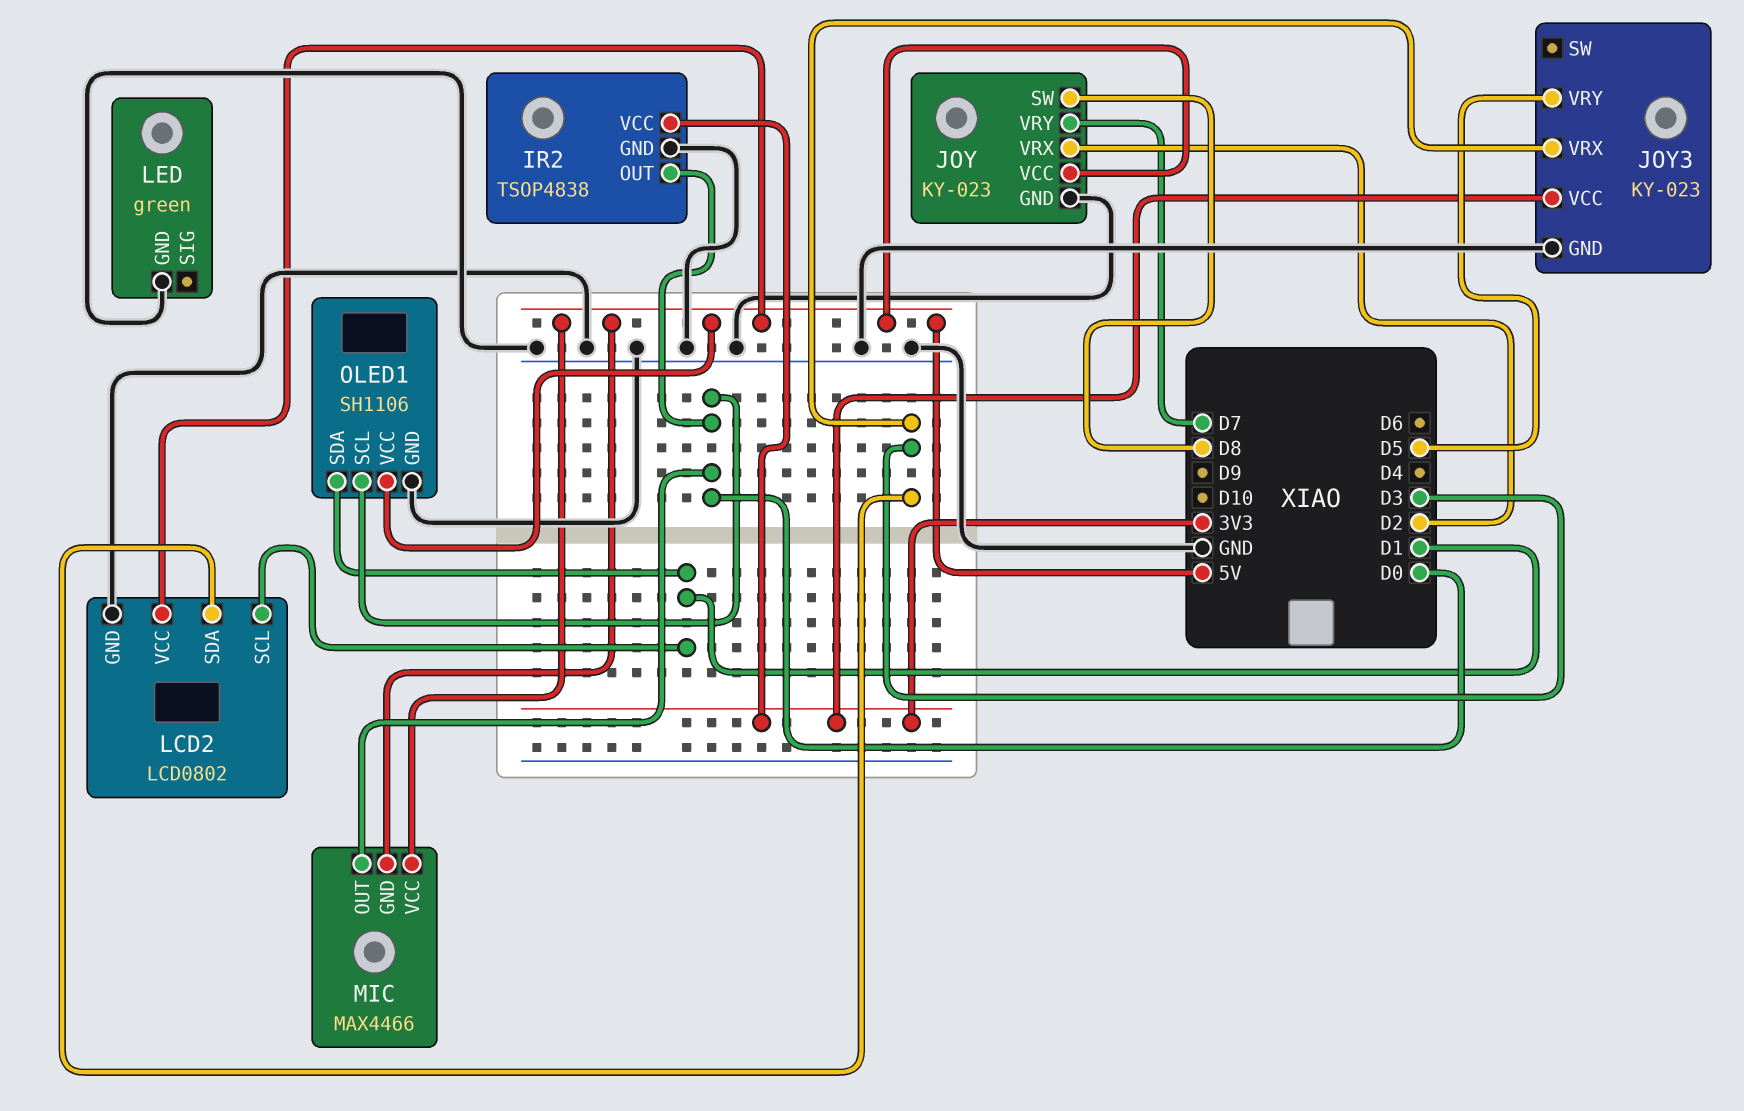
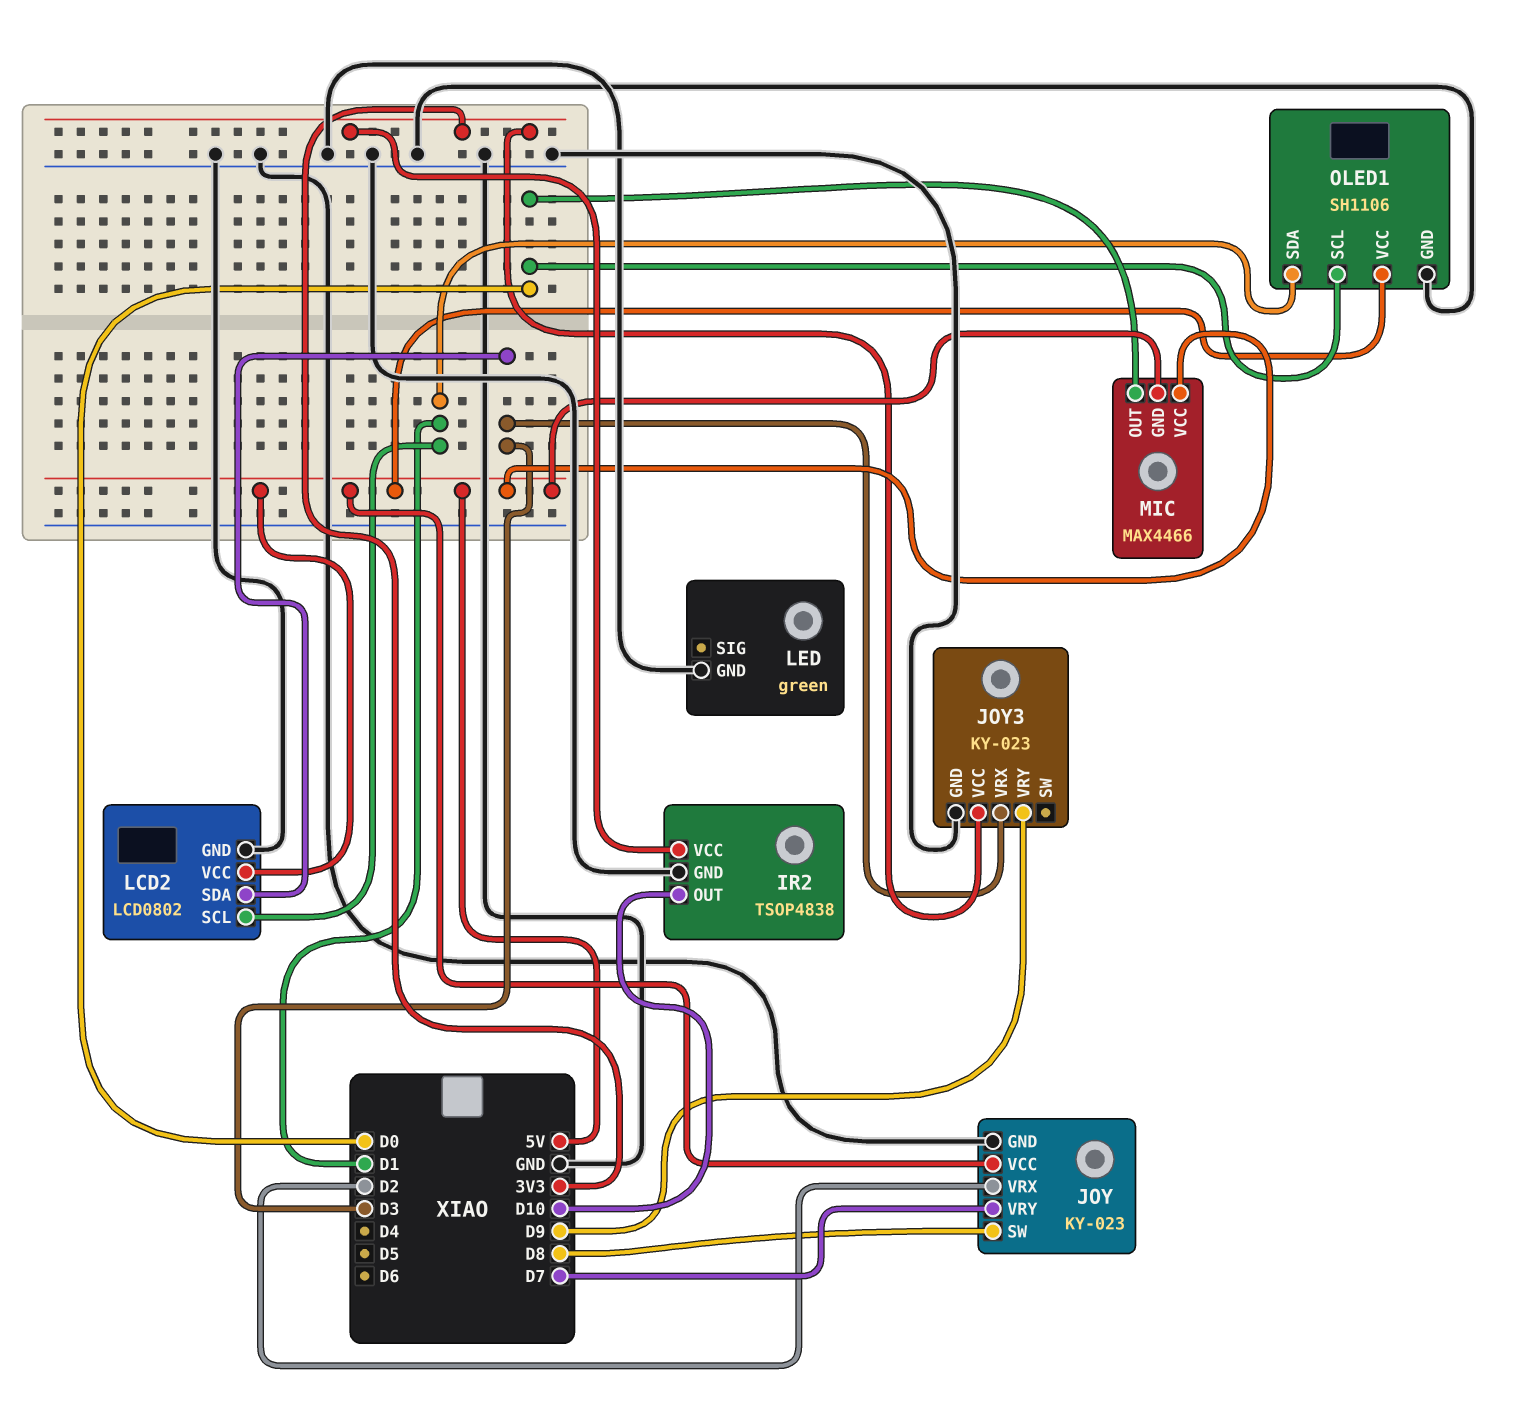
IR2 pin OUT: D0 -> D10
JOY3 pin VRY: D5 -> D9

